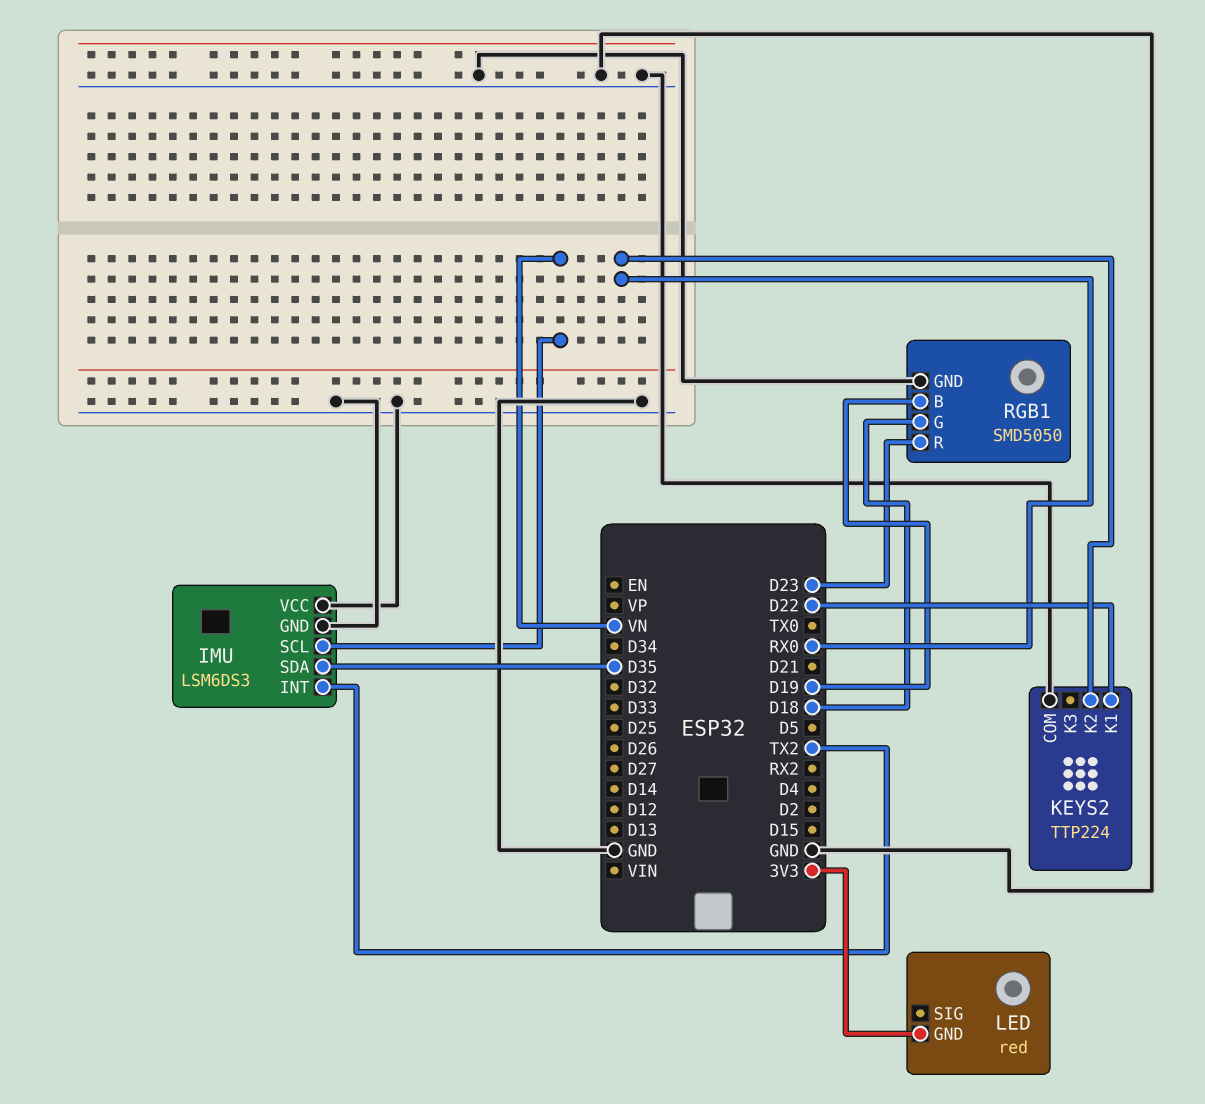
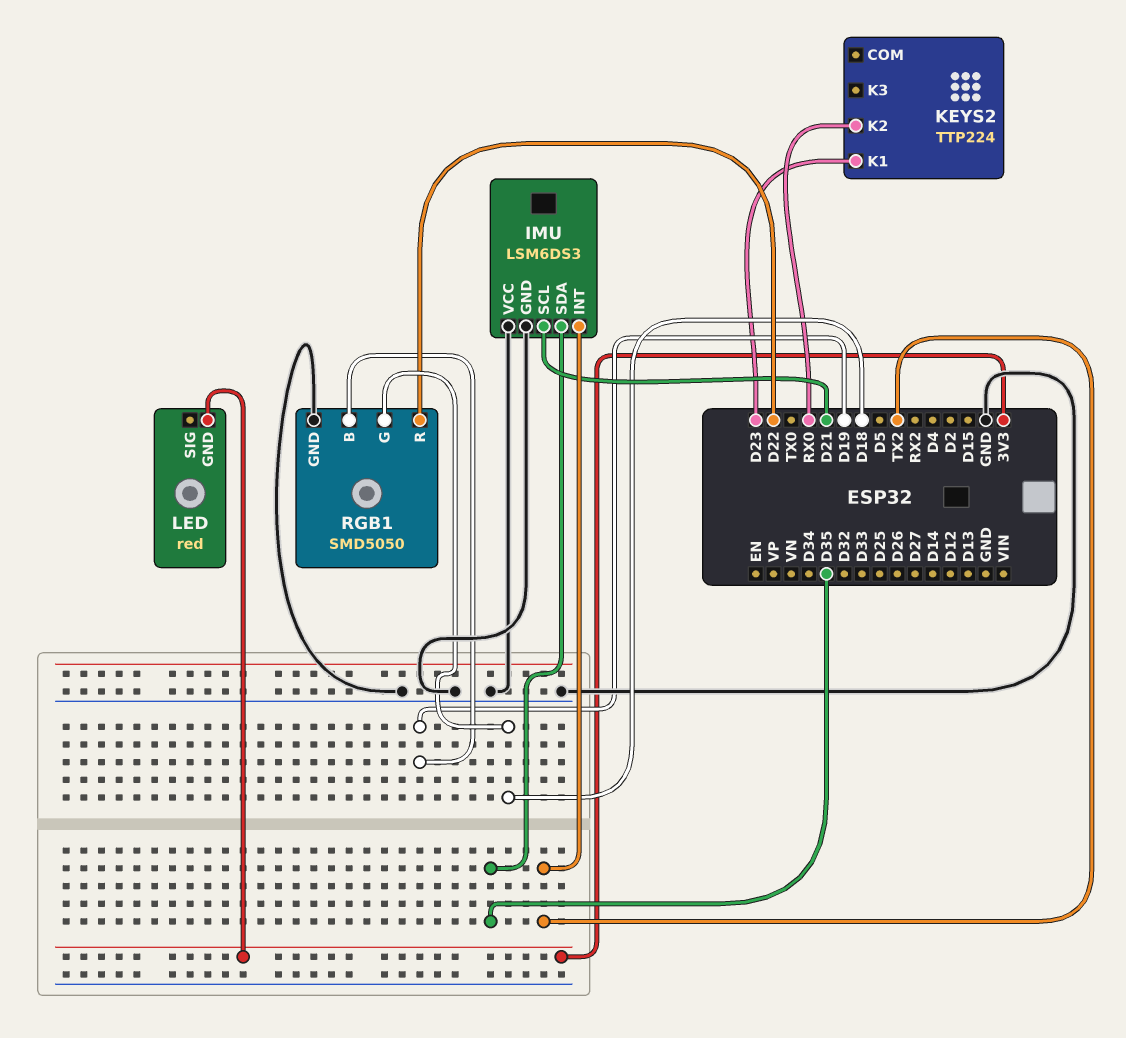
IMU pin SCL: VN -> D21
KEYS2 pin COM: GND -> none
KEYS2 pin K1: D22 -> D23
RGB1 pin R: D23 -> D22

